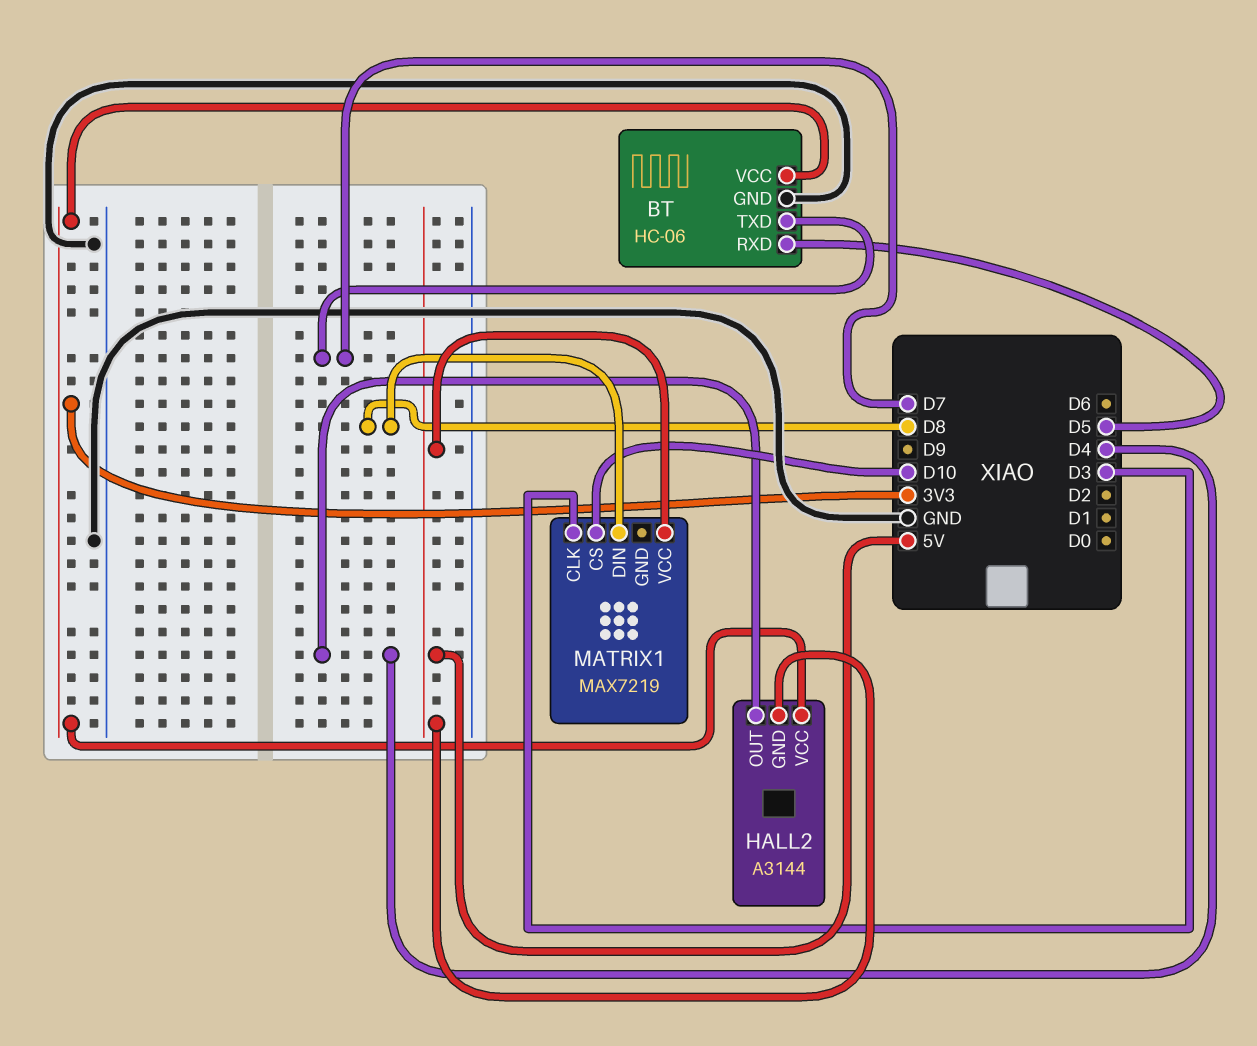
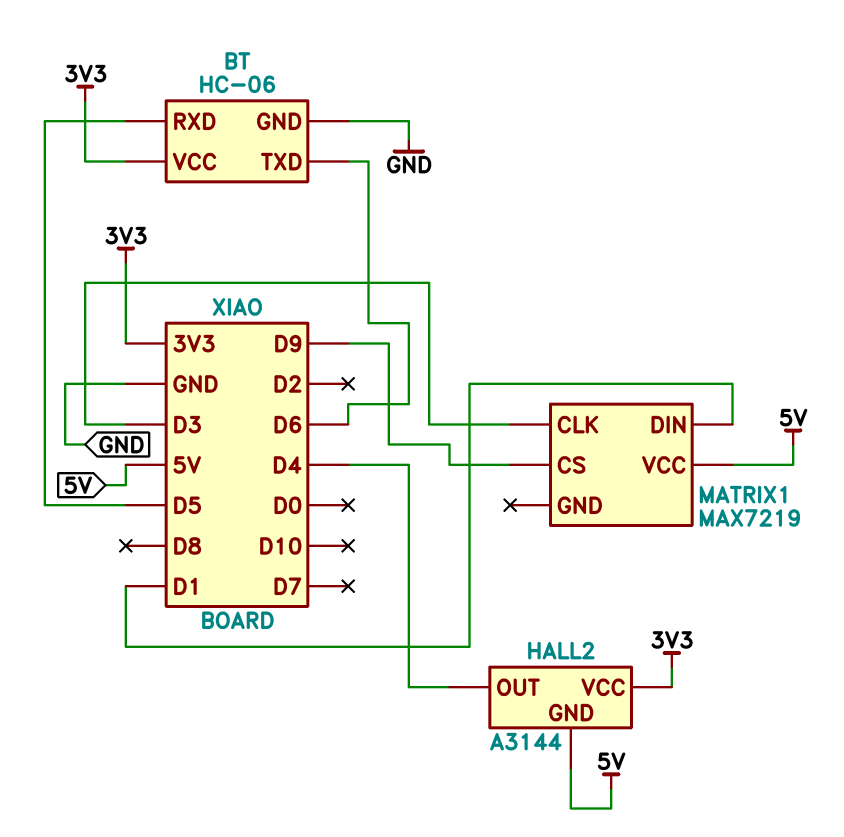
BT pin TXD: D7 -> D6
MATRIX1 pin CS: D10 -> D9
MATRIX1 pin DIN: D8 -> D1

